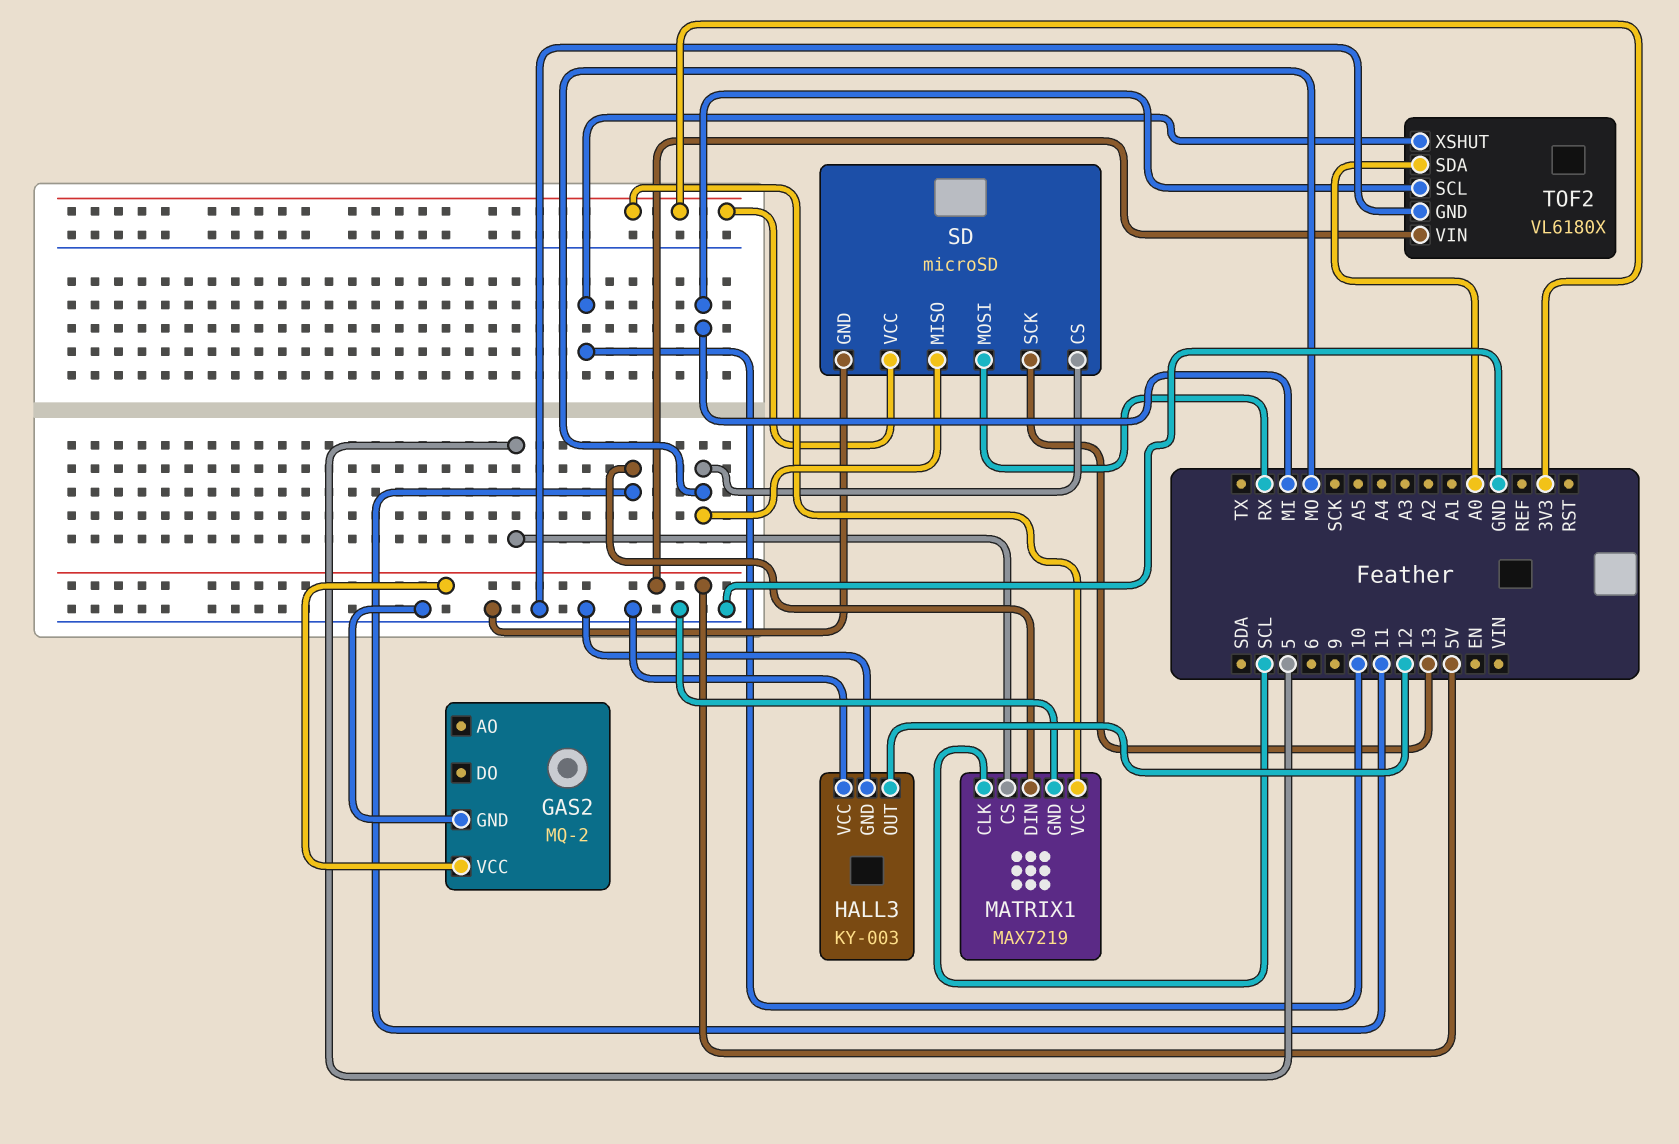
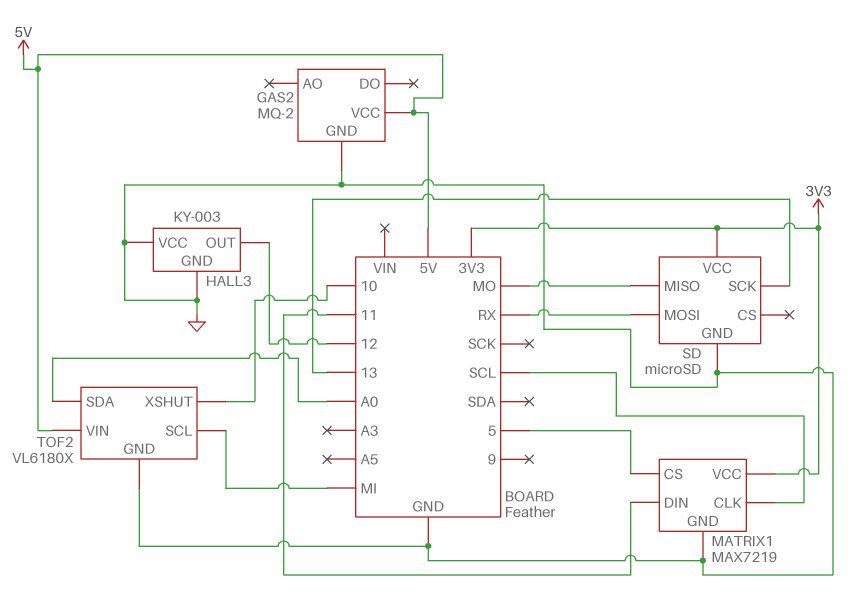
SD pin CS: MO -> none

